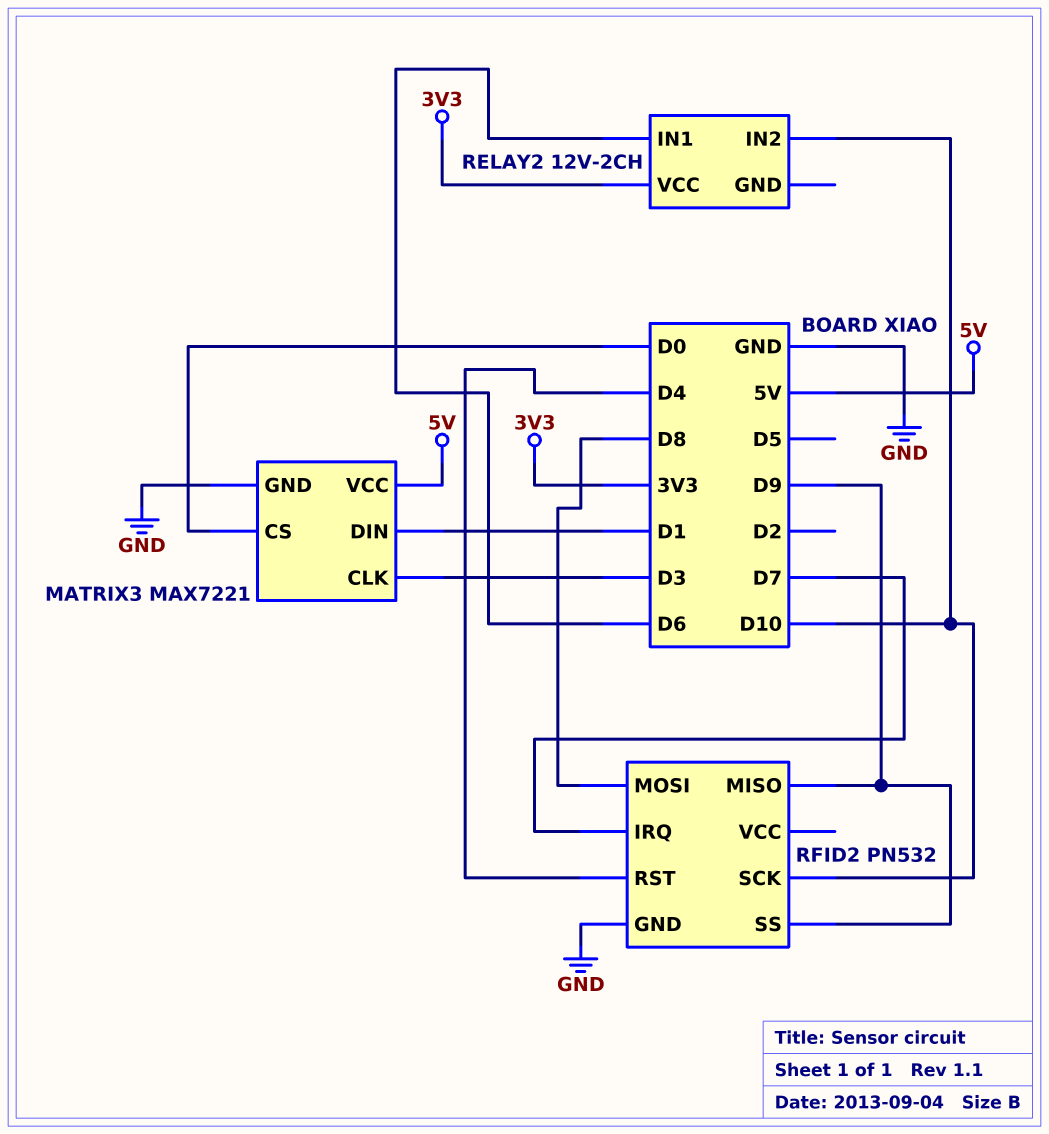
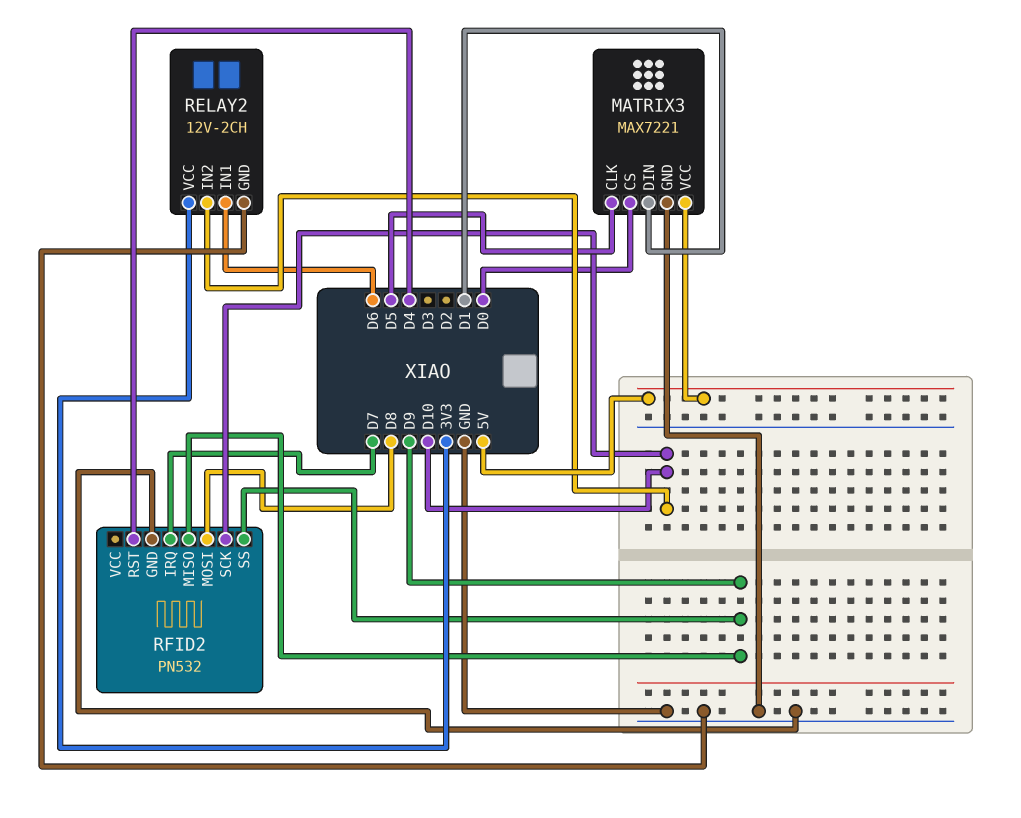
MATRIX3 pin CLK: D3 -> D5
RELAY2 pin GND: none -> GND

